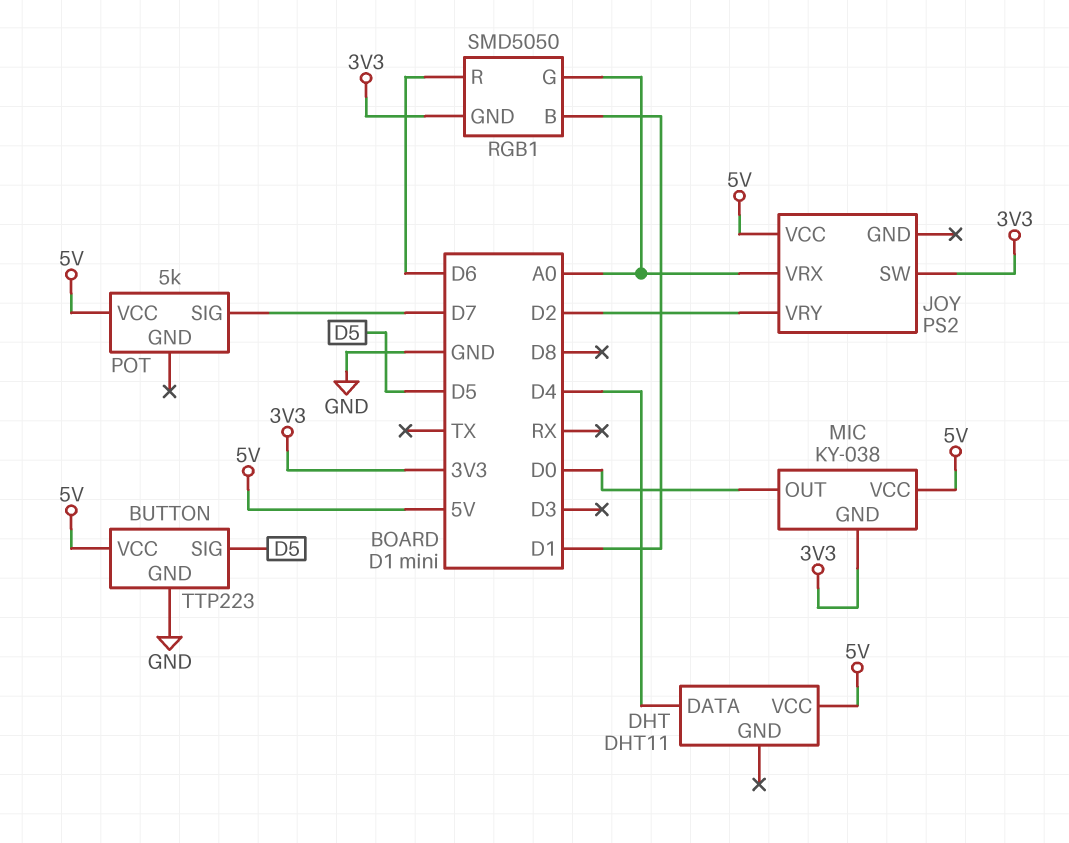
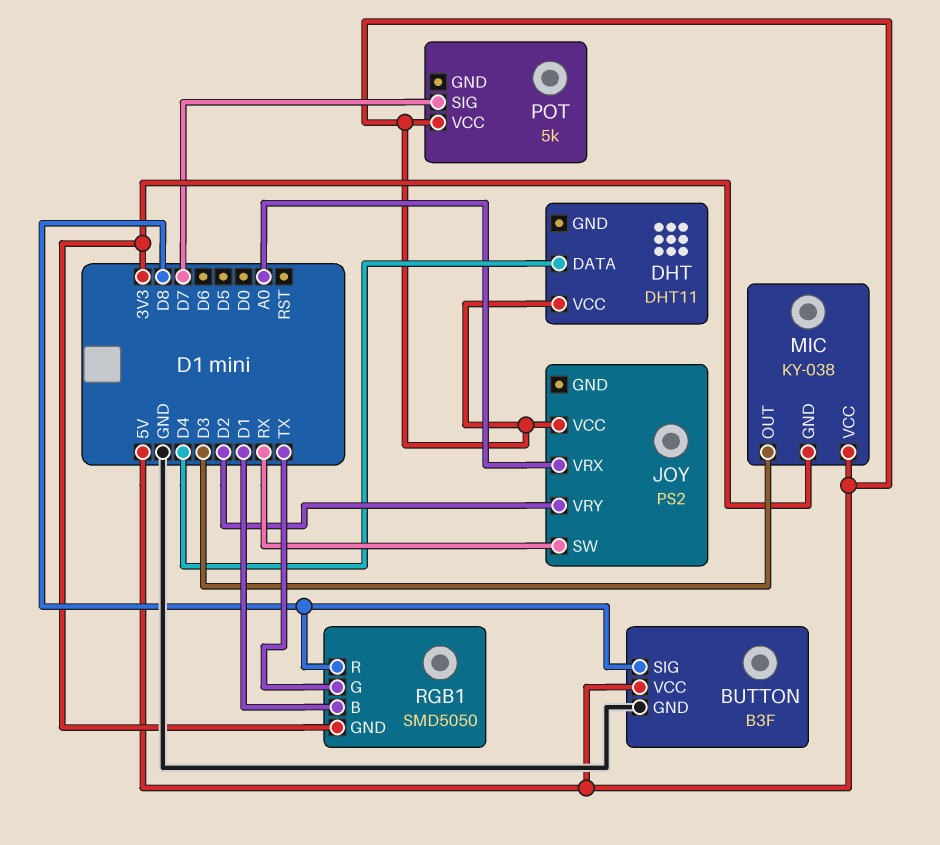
BUTTON: TTP223 -> B3F
BUTTON pin SIG: D5 -> D8
JOY pin SW: 3V3 -> RX
MIC pin OUT: D0 -> D3
RGB1 pin G: A0 -> TX
RGB1 pin R: D6 -> D8

